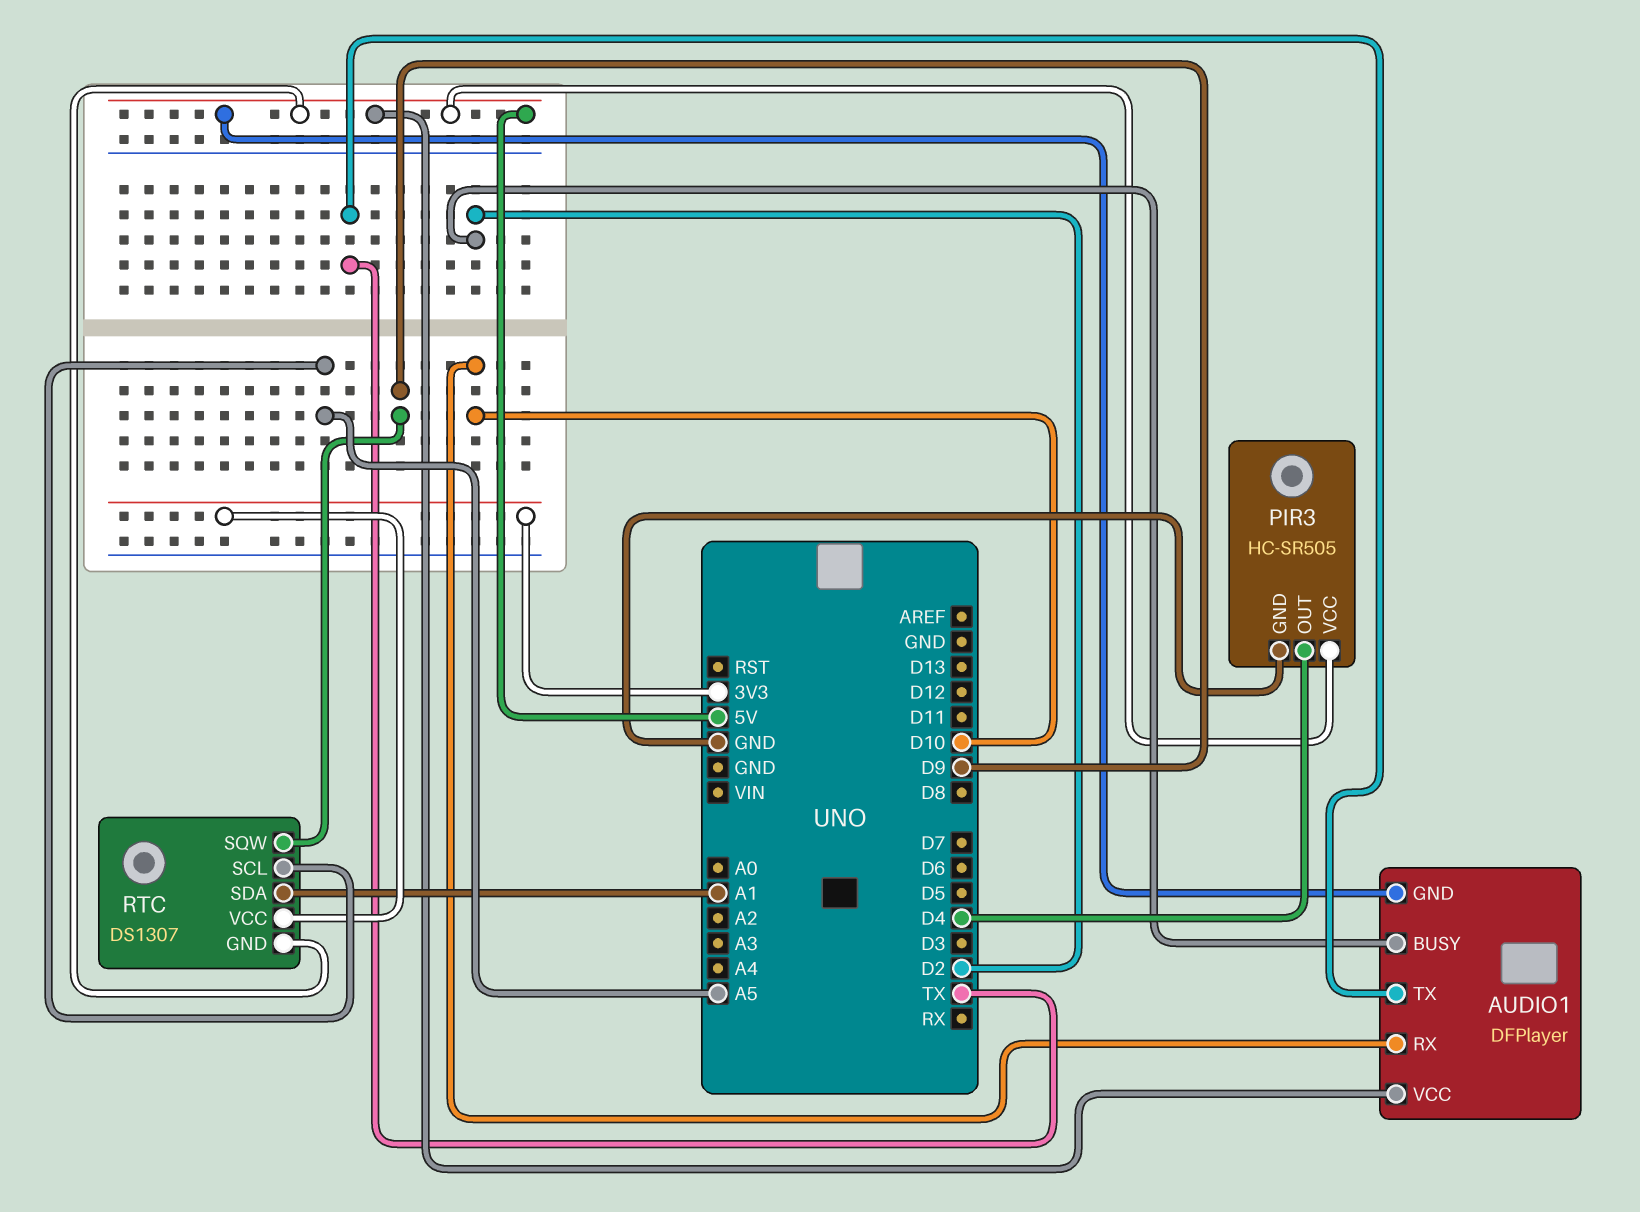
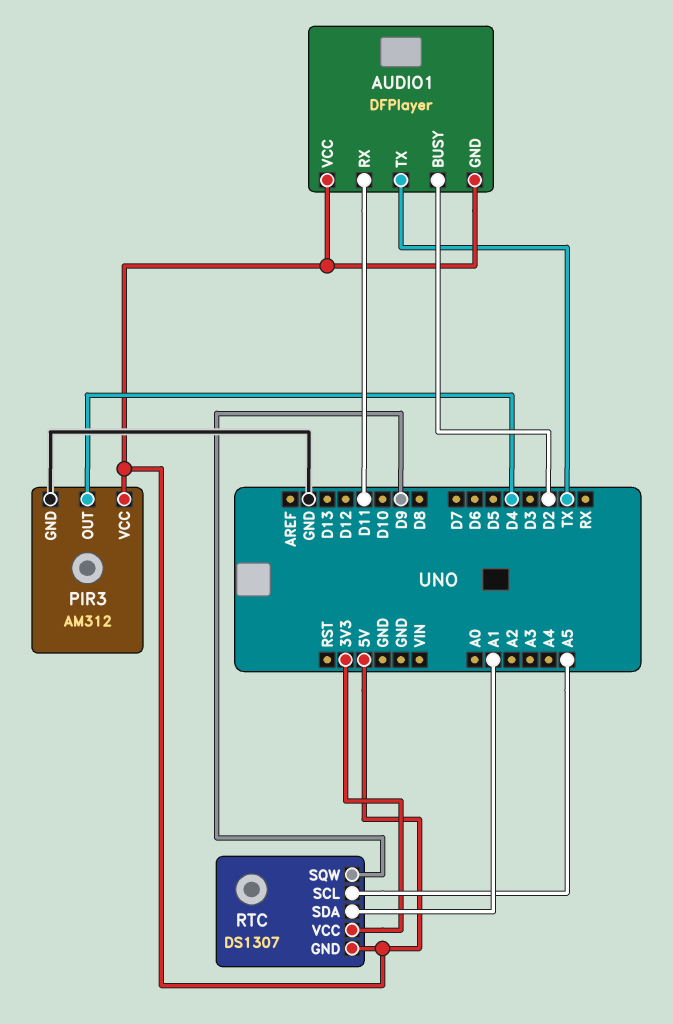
AUDIO1 pin RX: D10 -> D11
PIR3: HC-SR505 -> AM312

